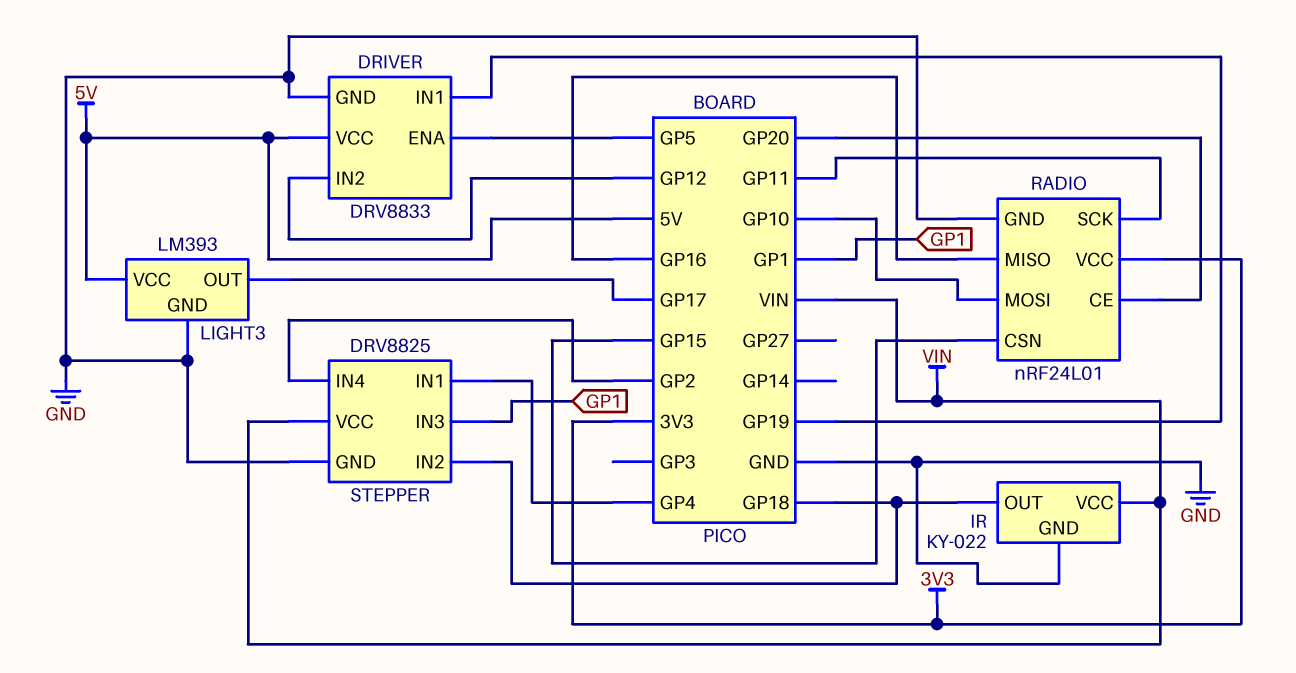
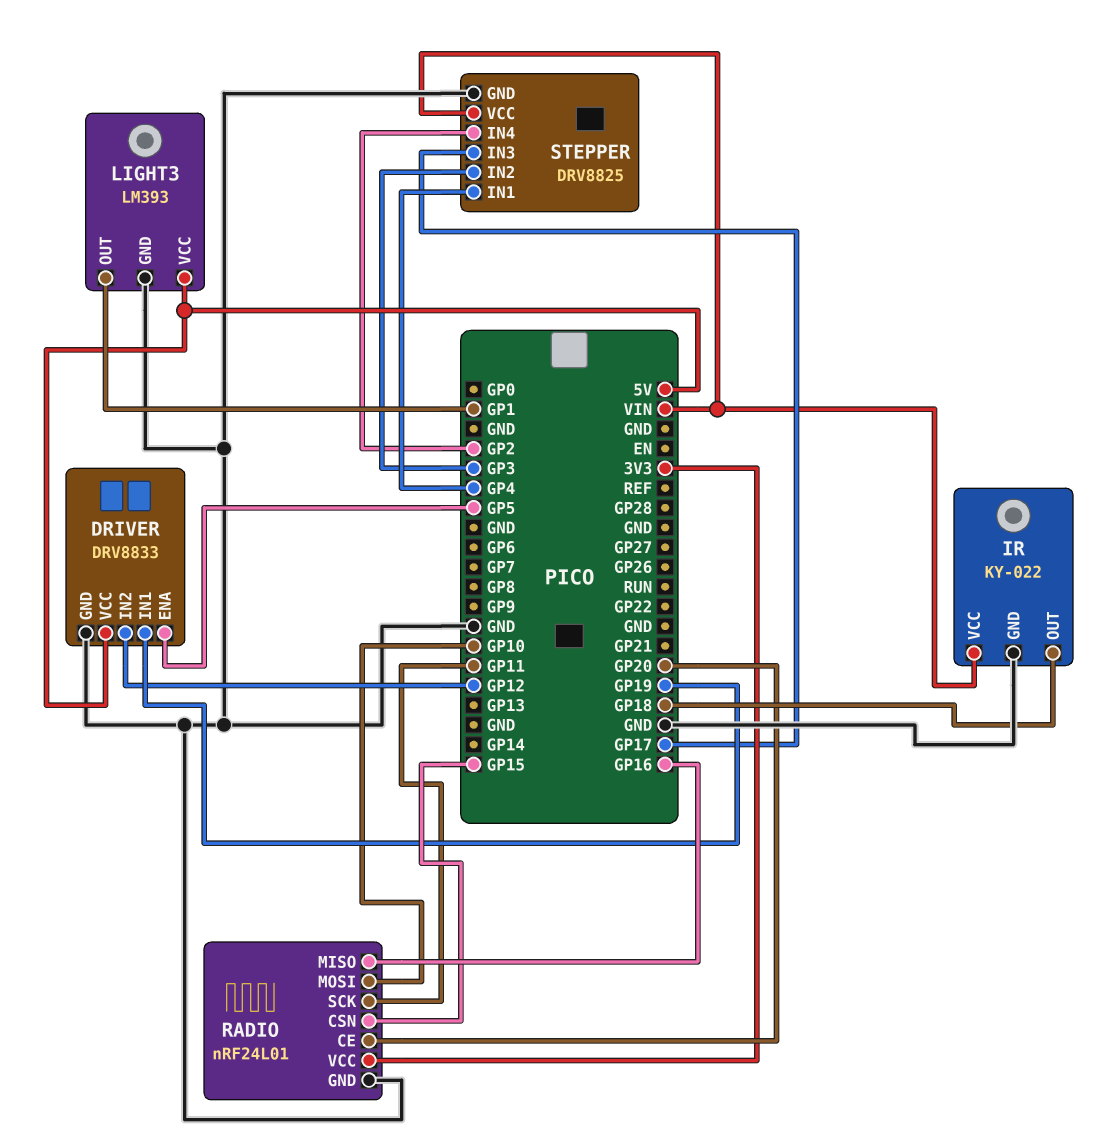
LIGHT3 pin OUT: GP17 -> GP1
STEPPER pin IN2: GP18 -> GP3
STEPPER pin IN3: GP1 -> GP17

